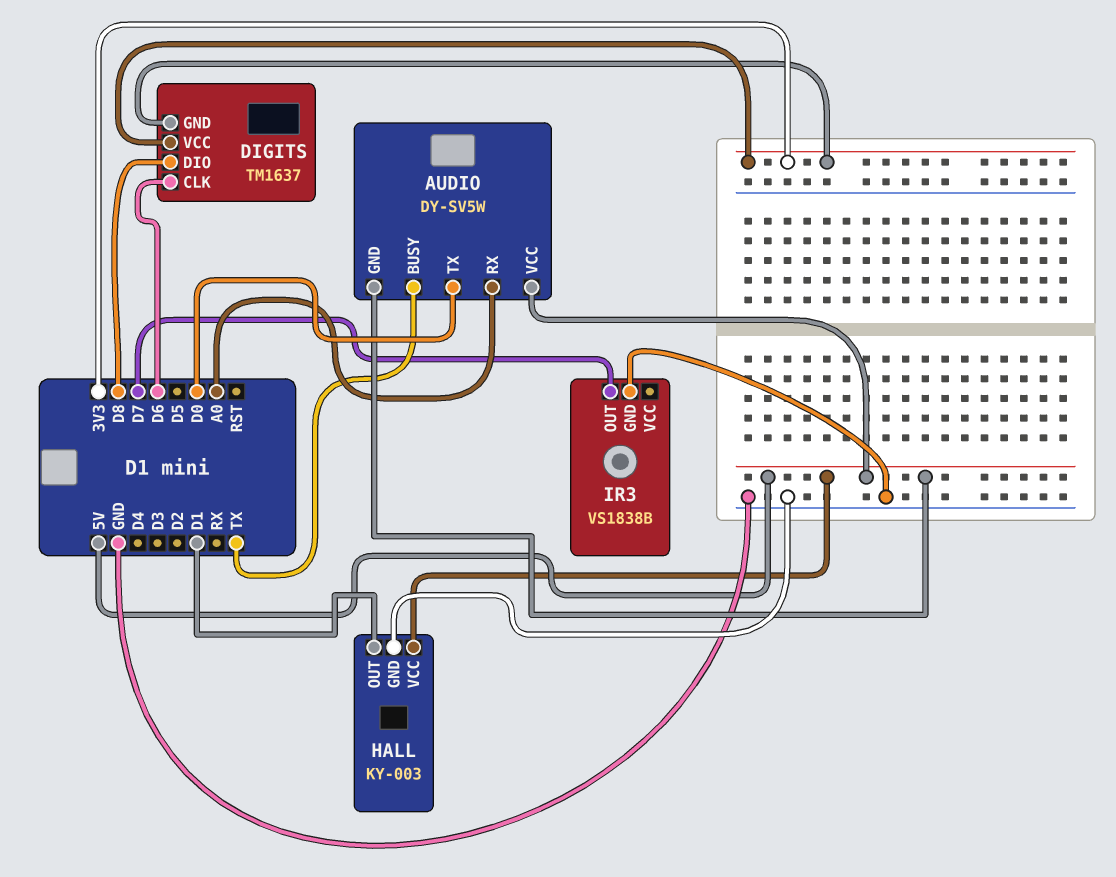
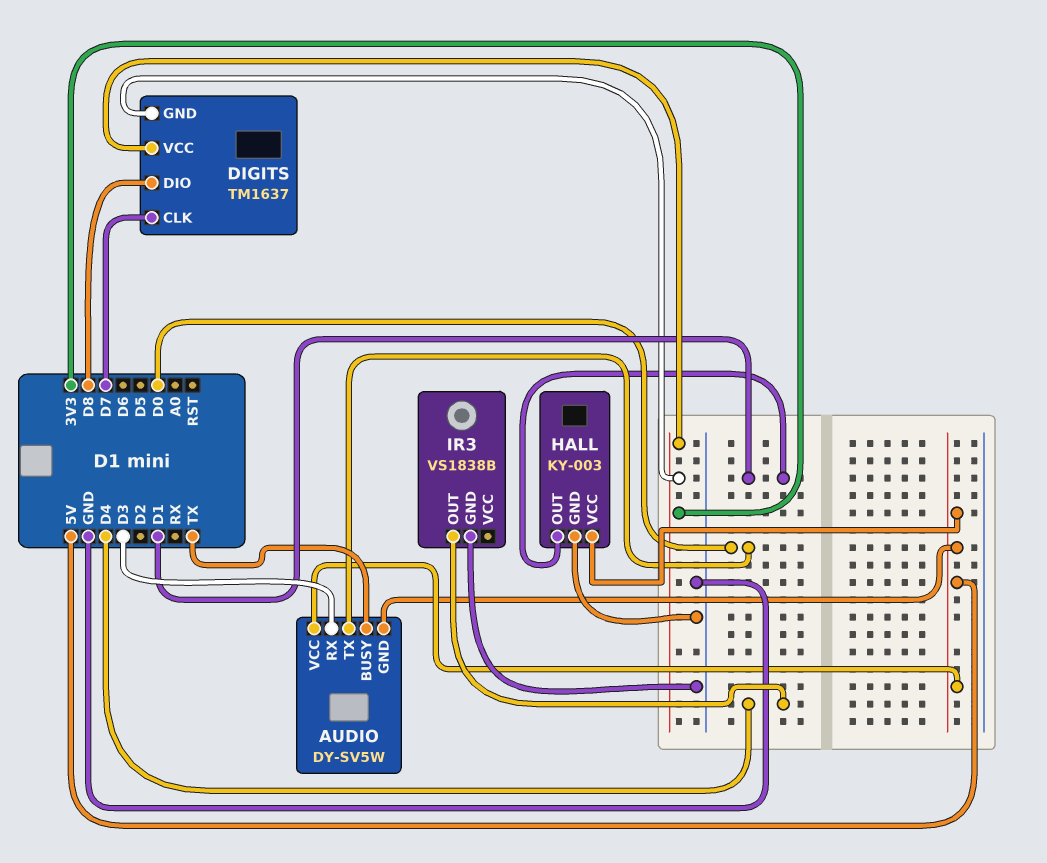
AUDIO pin RX: A0 -> D3
DIGITS pin CLK: D6 -> D7
IR3 pin OUT: D7 -> D4

